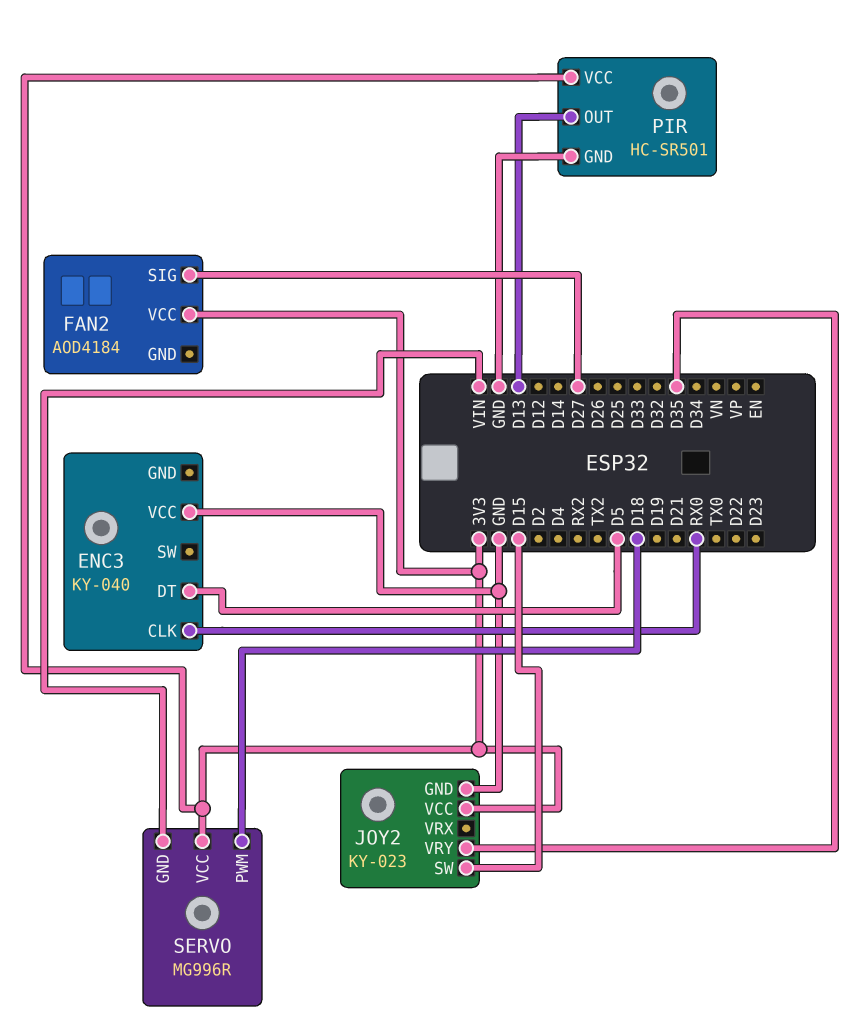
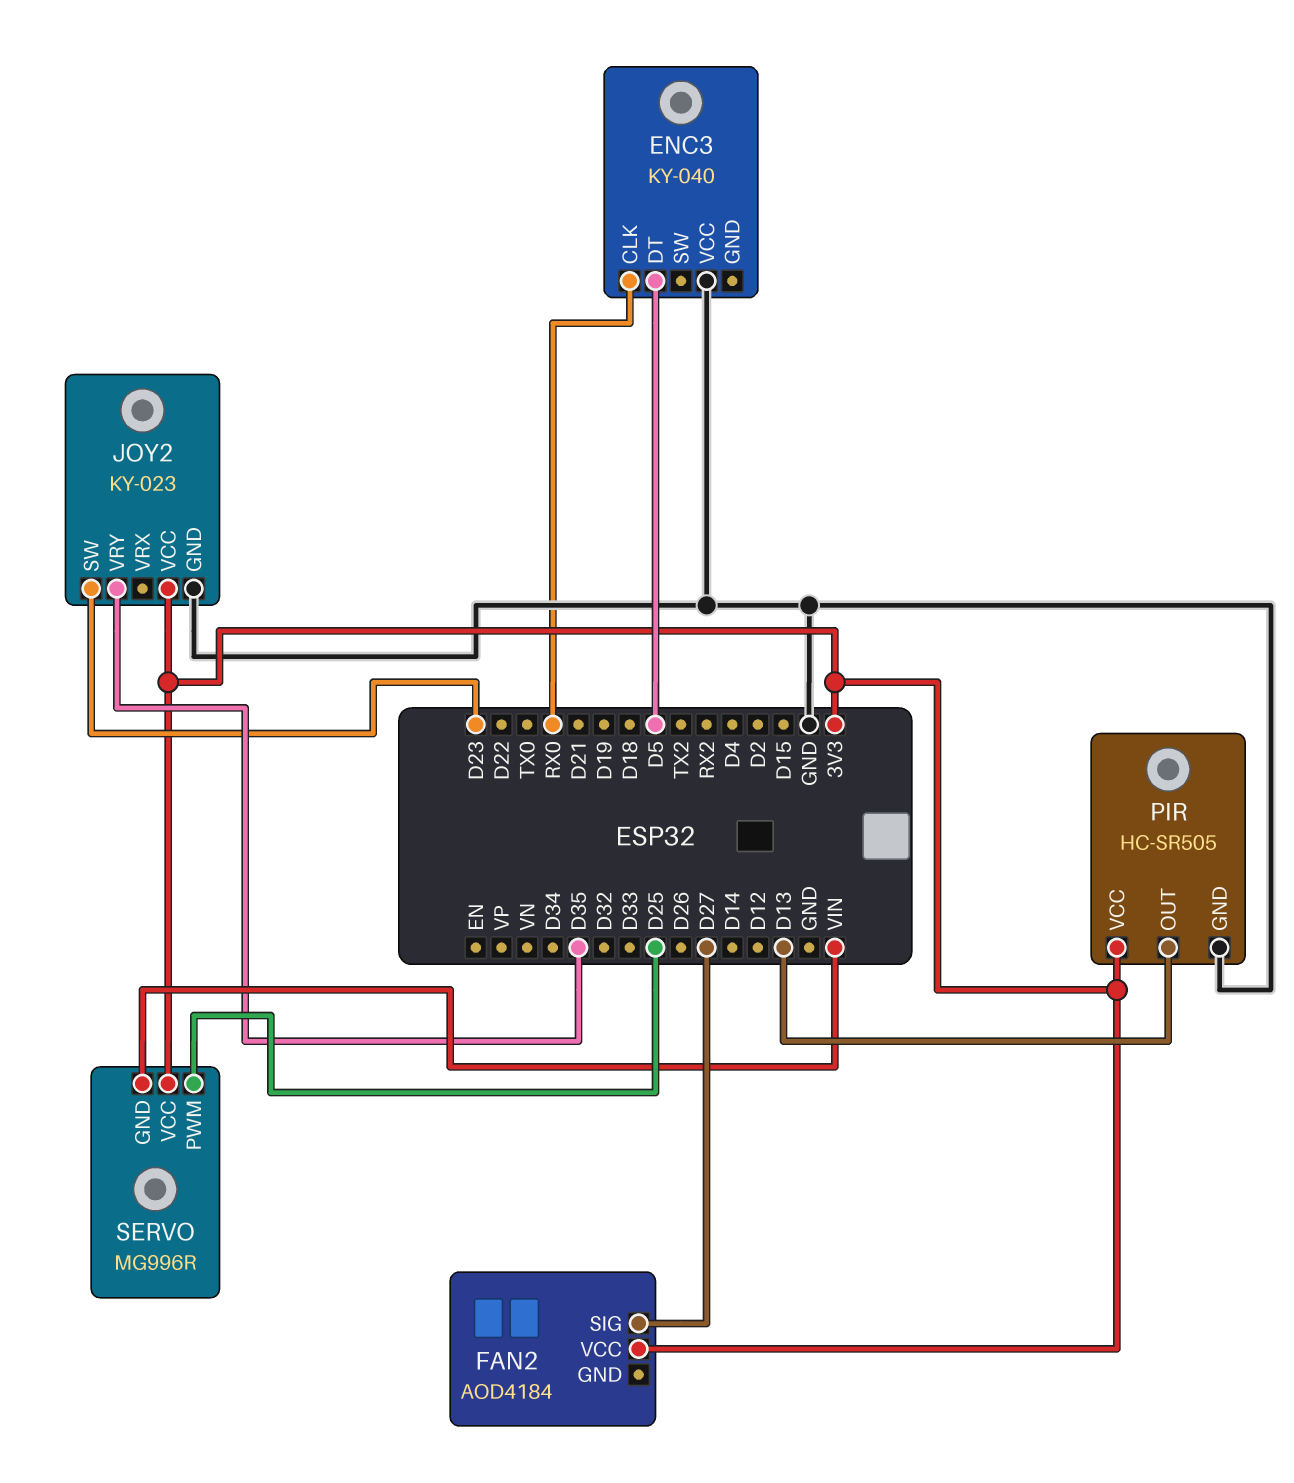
JOY2 pin SW: D15 -> D23
PIR: HC-SR501 -> HC-SR505
SERVO pin PWM: D18 -> D25

